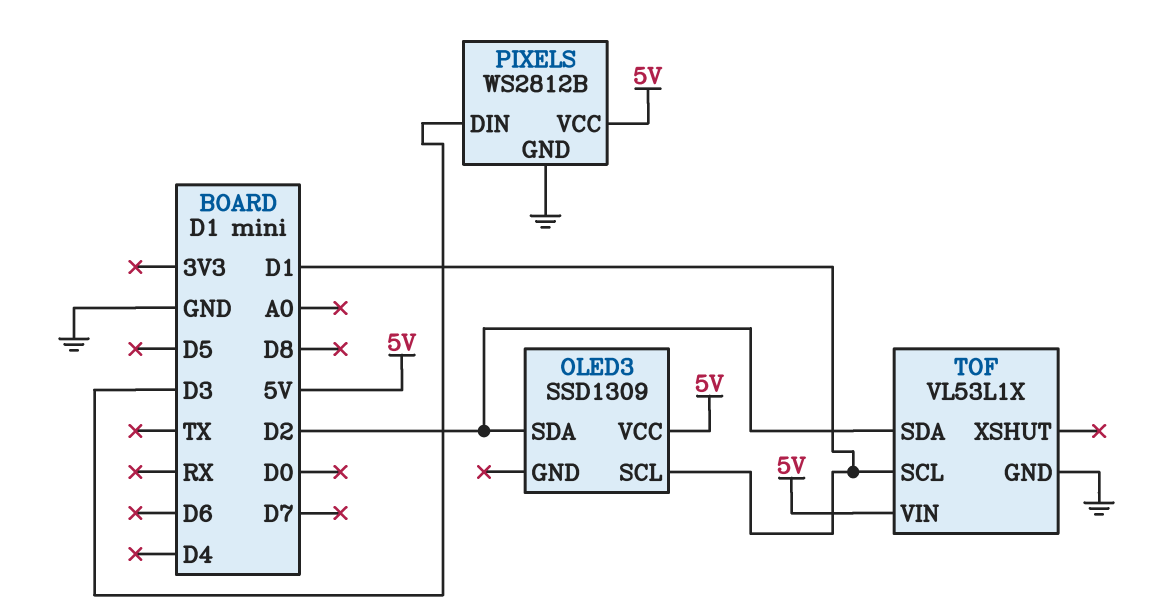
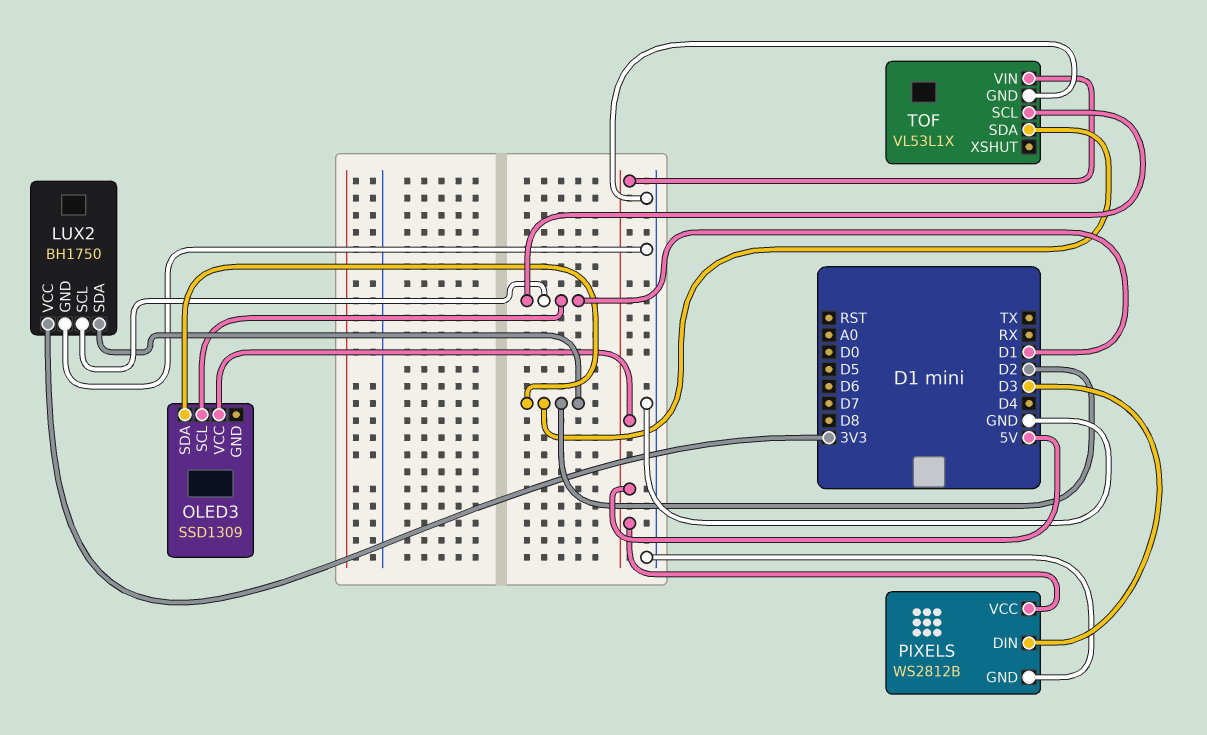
LUX2: none -> BH1750
LUX2 pin GND: none -> GND
LUX2 pin SCL: none -> D1
LUX2 pin SDA: none -> D2
LUX2 pin VCC: none -> 3V3

